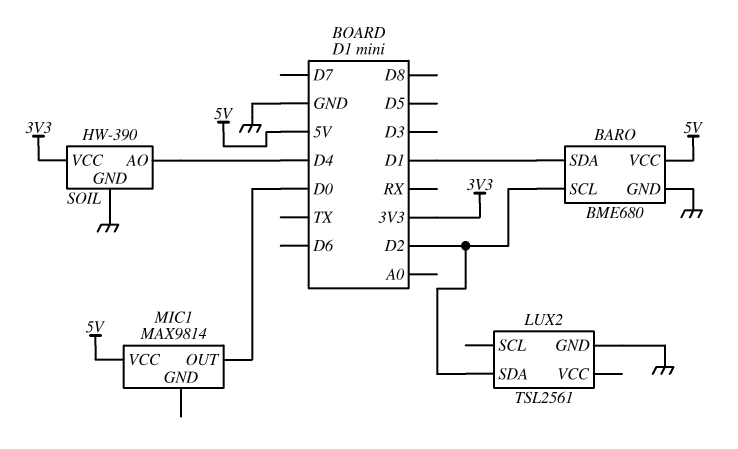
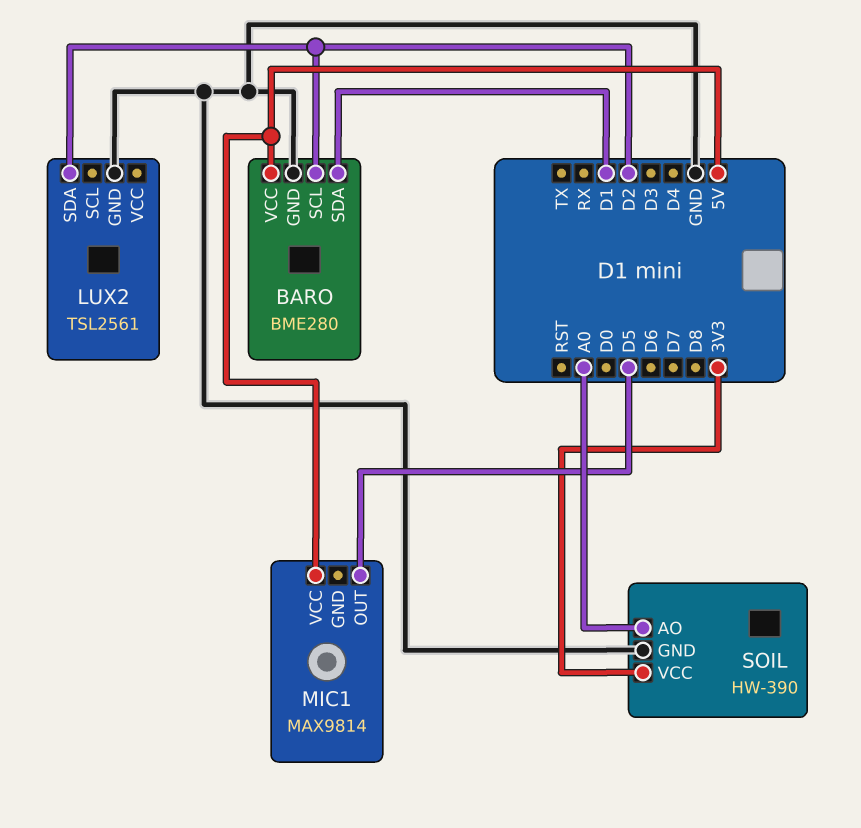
BARO: BME680 -> BME280
MIC1 pin OUT: D0 -> D5
SOIL pin AO: D4 -> A0

